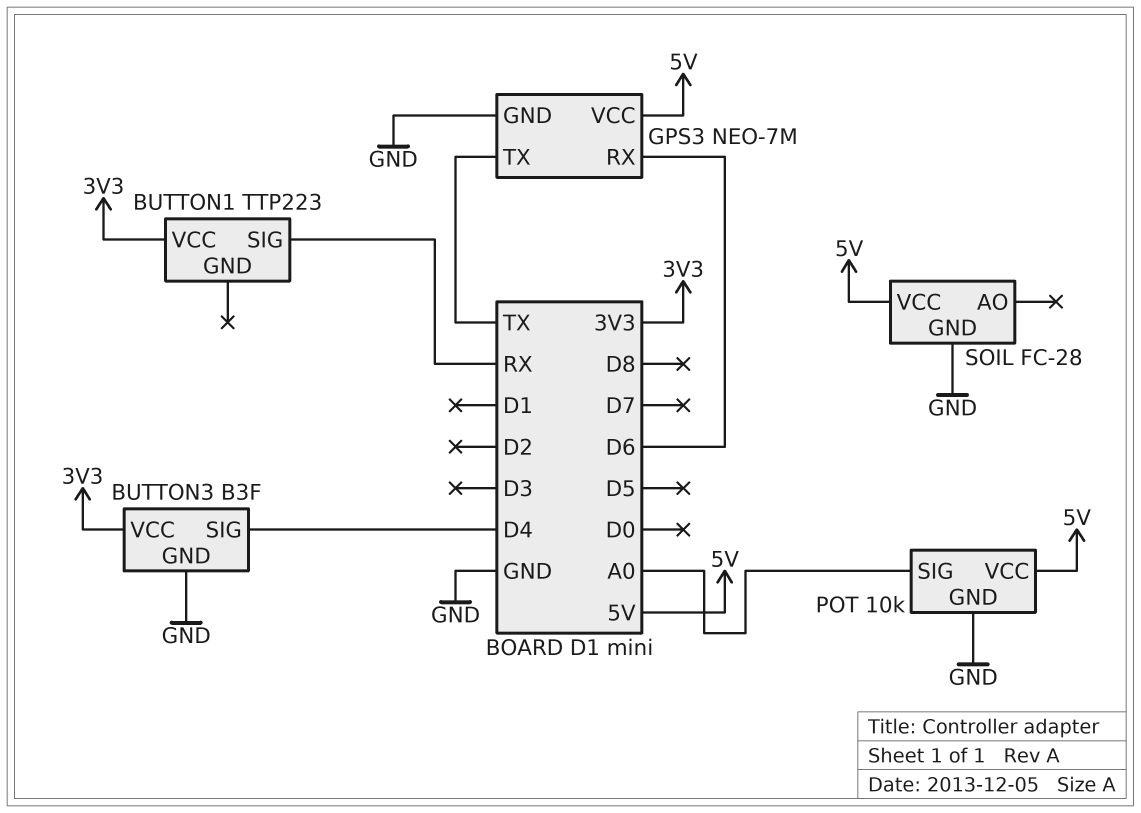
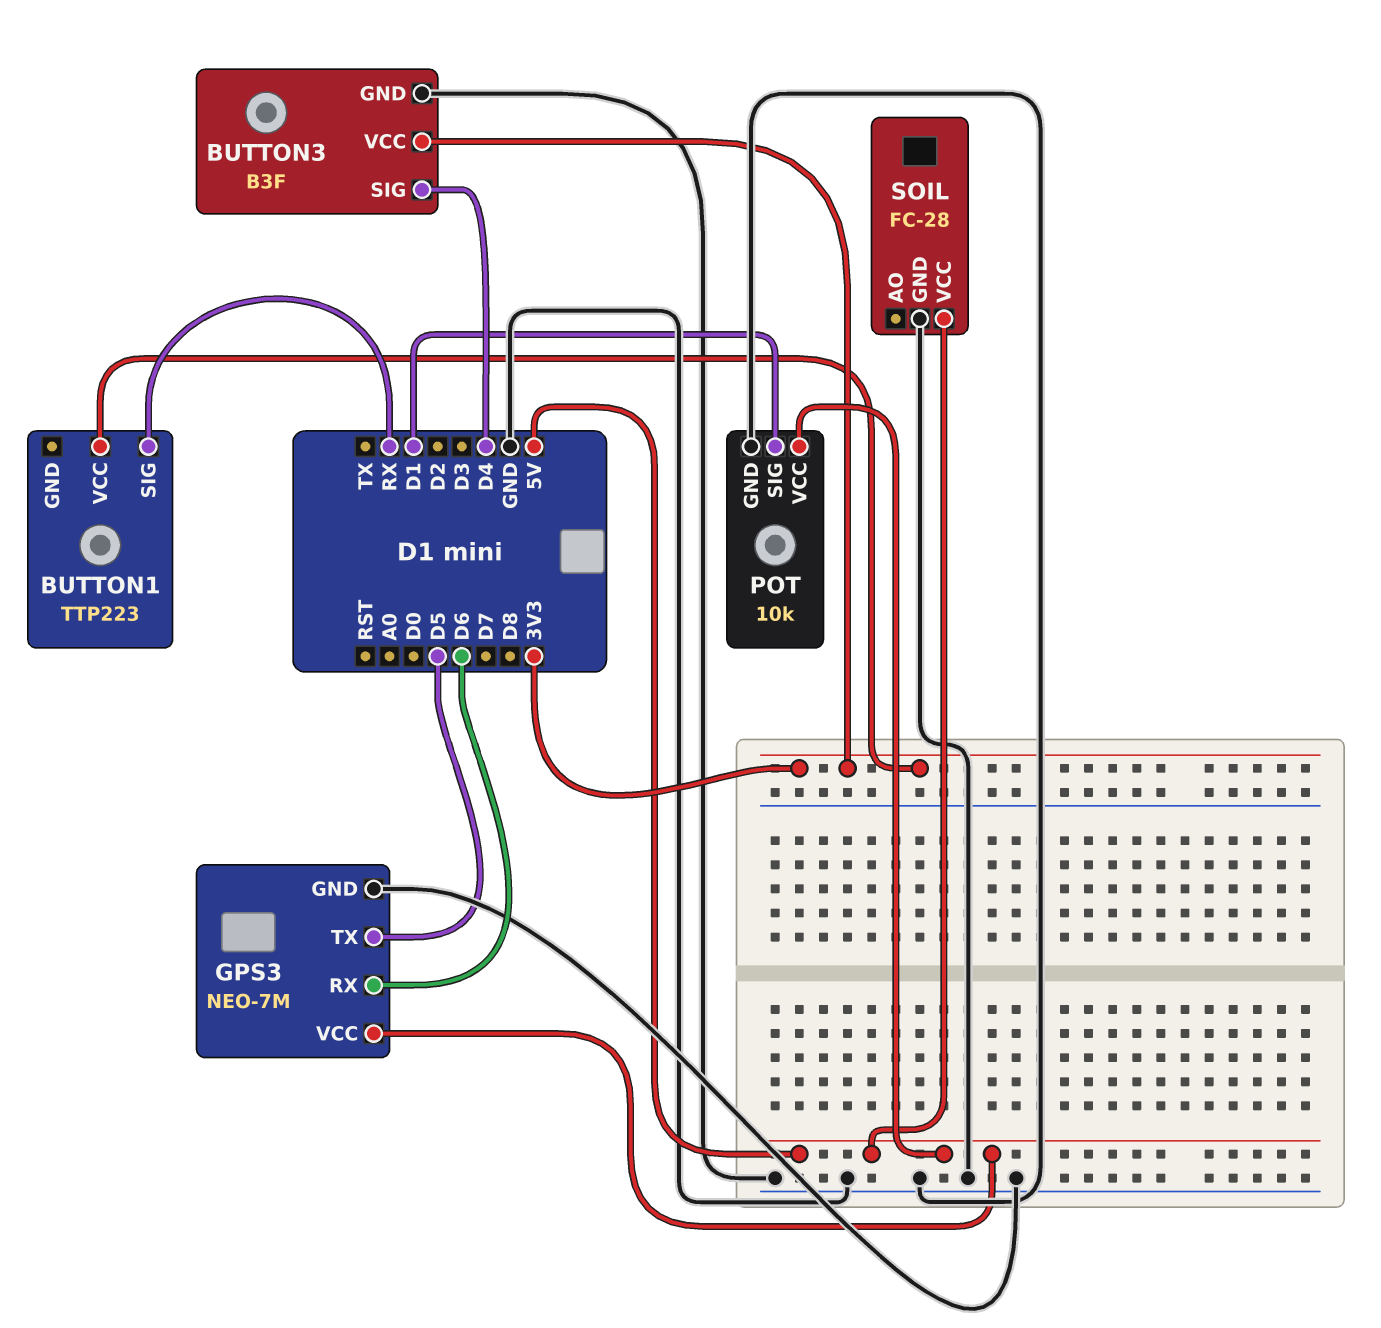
GPS3 pin TX: TX -> D5
POT pin SIG: A0 -> D1

